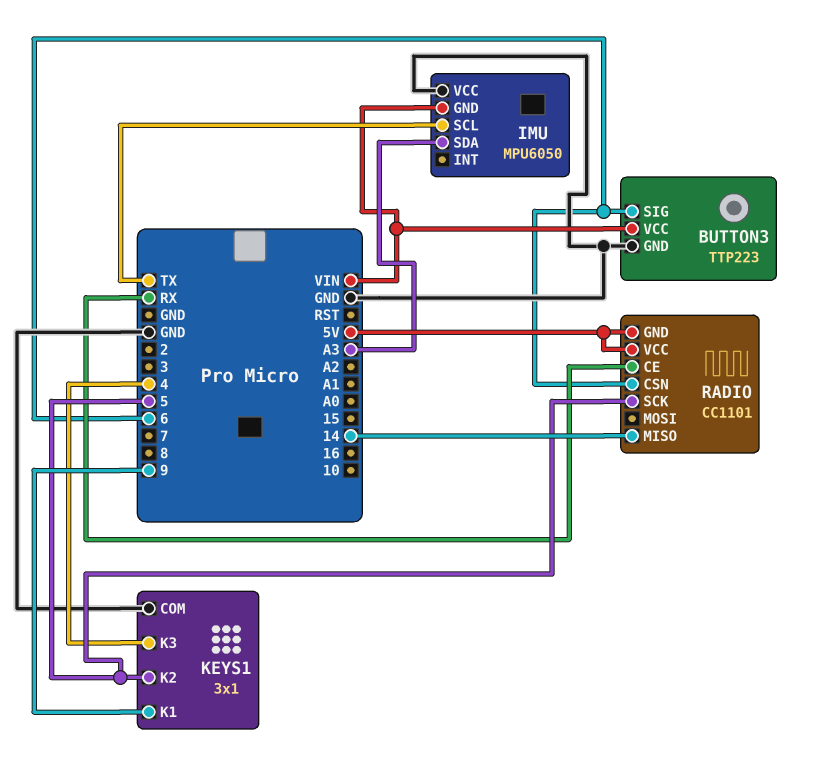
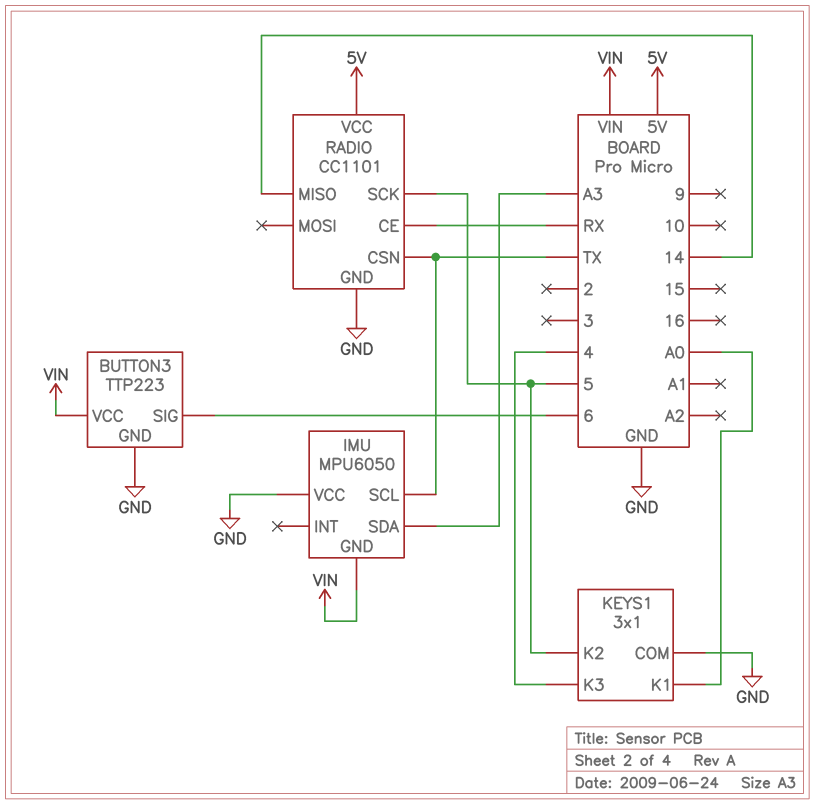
KEYS1 pin K1: 9 -> A0
RADIO pin CSN: 6 -> TX
RADIO pin GND: 5V -> GND

